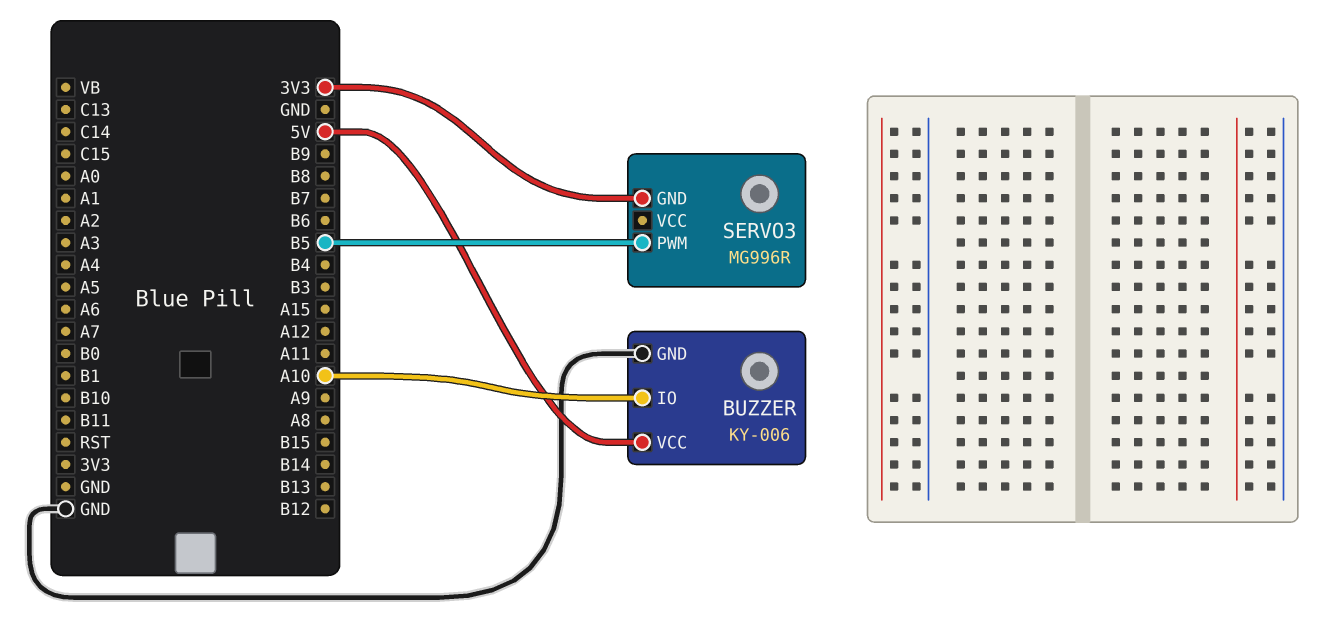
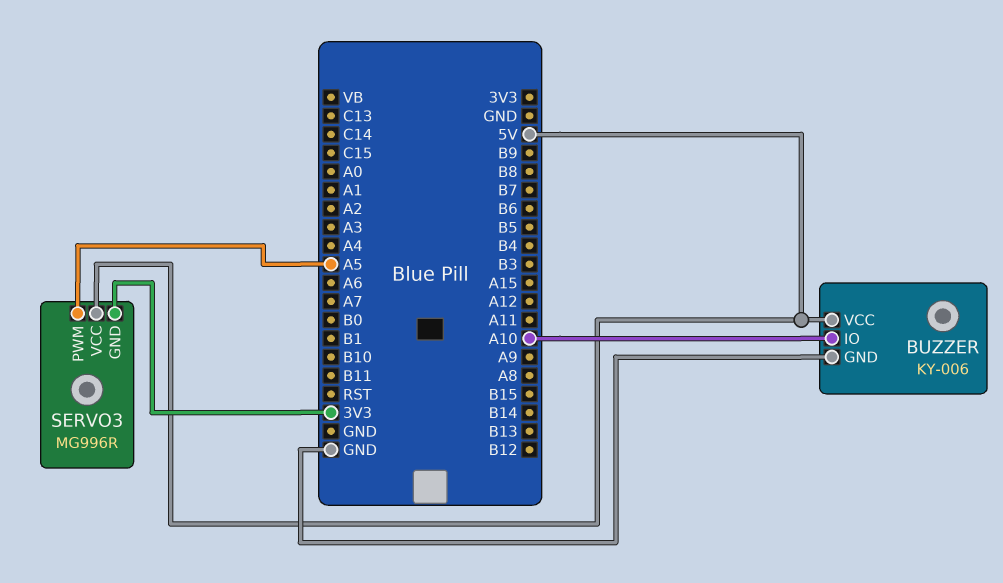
SERVO3 pin PWM: B5 -> A5
SERVO3 pin VCC: none -> 5V

